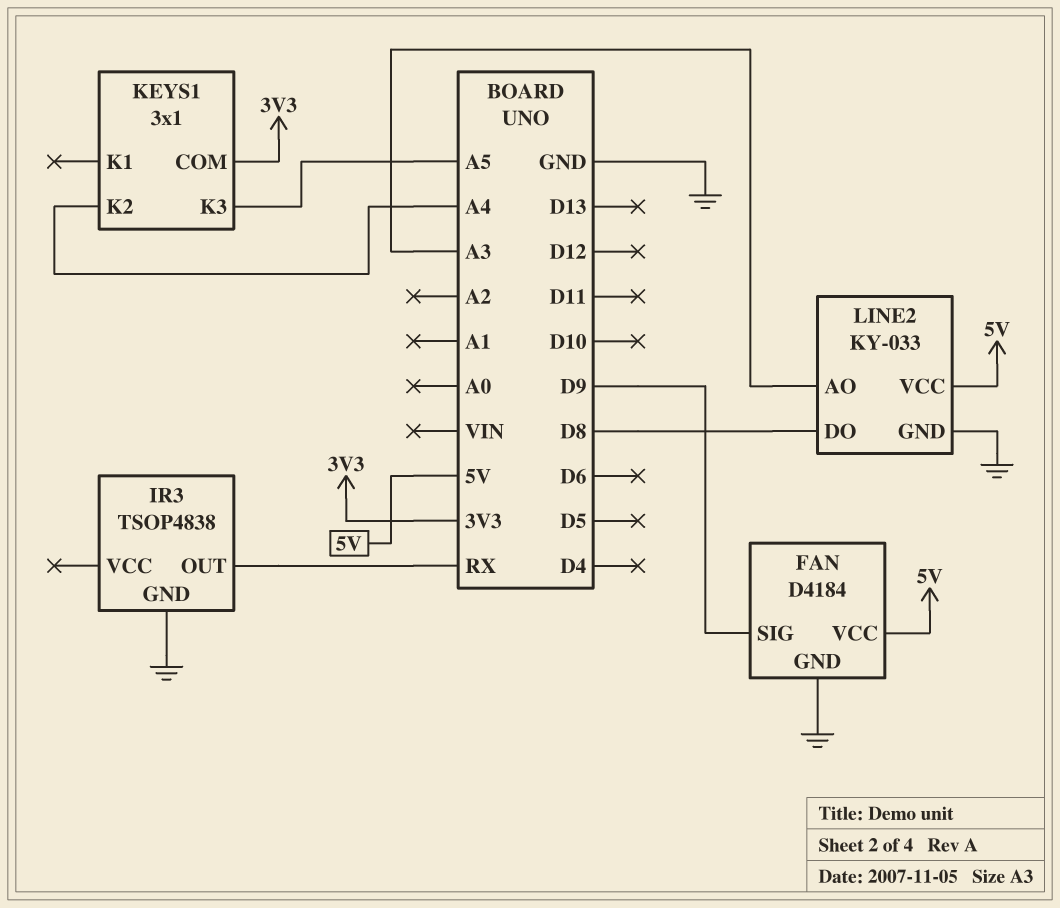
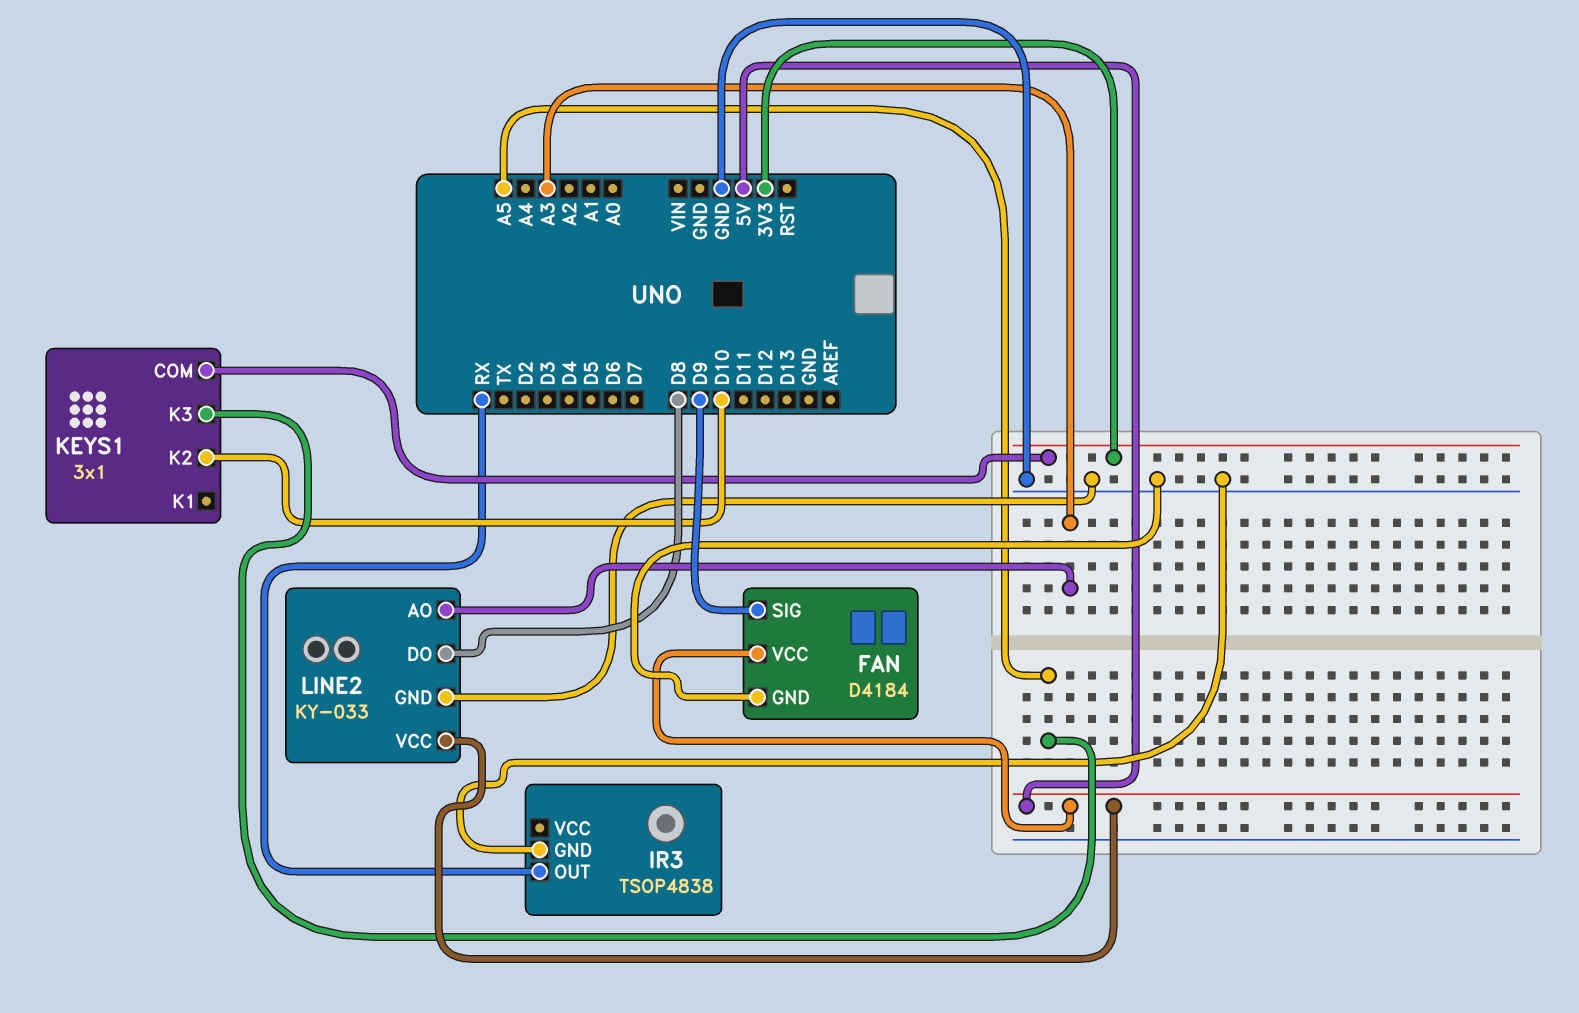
KEYS1 pin K2: A4 -> D10

